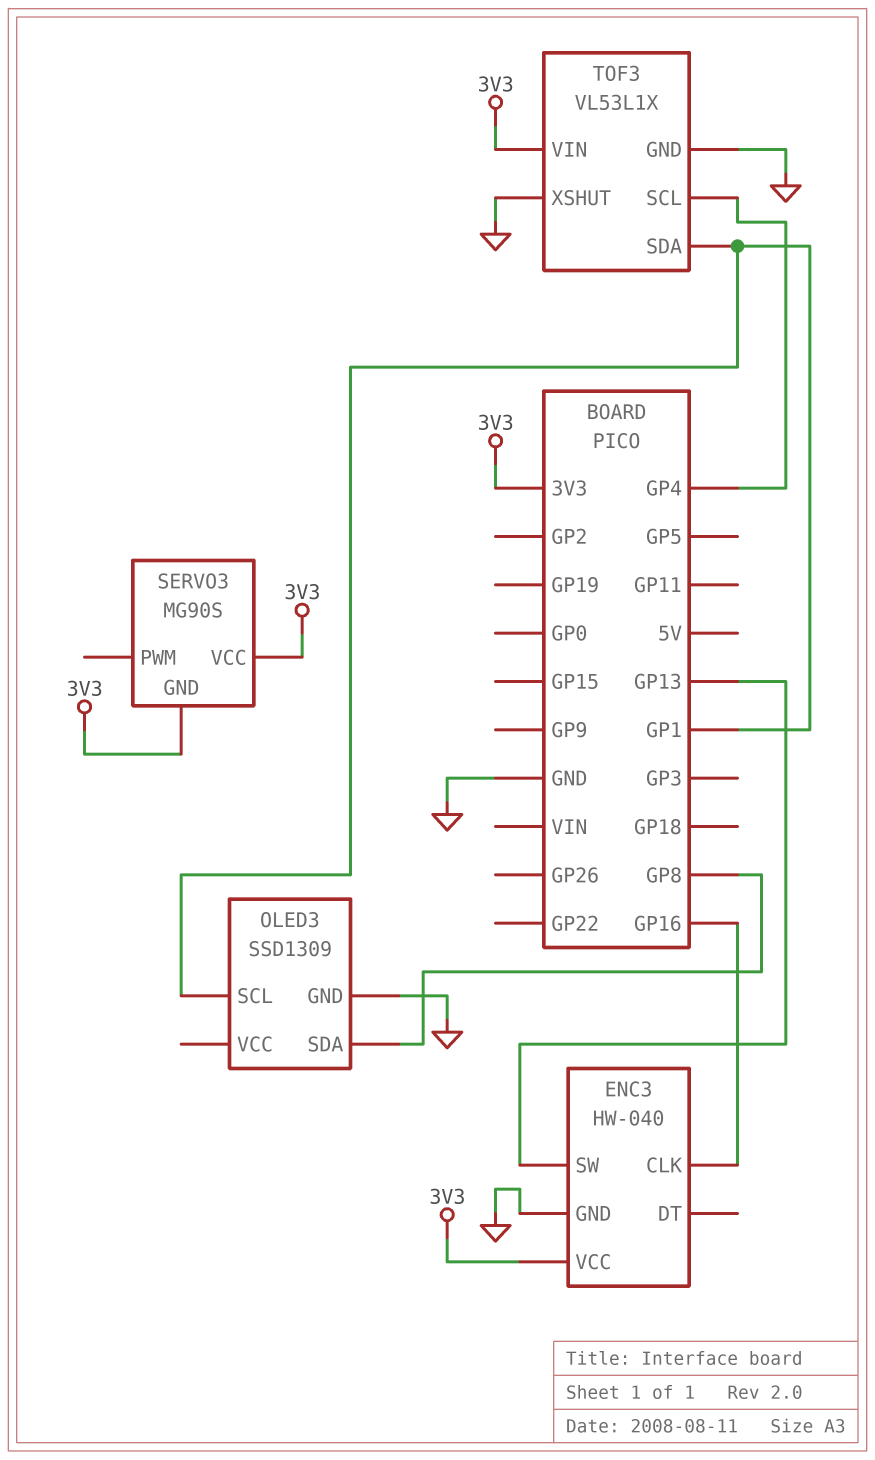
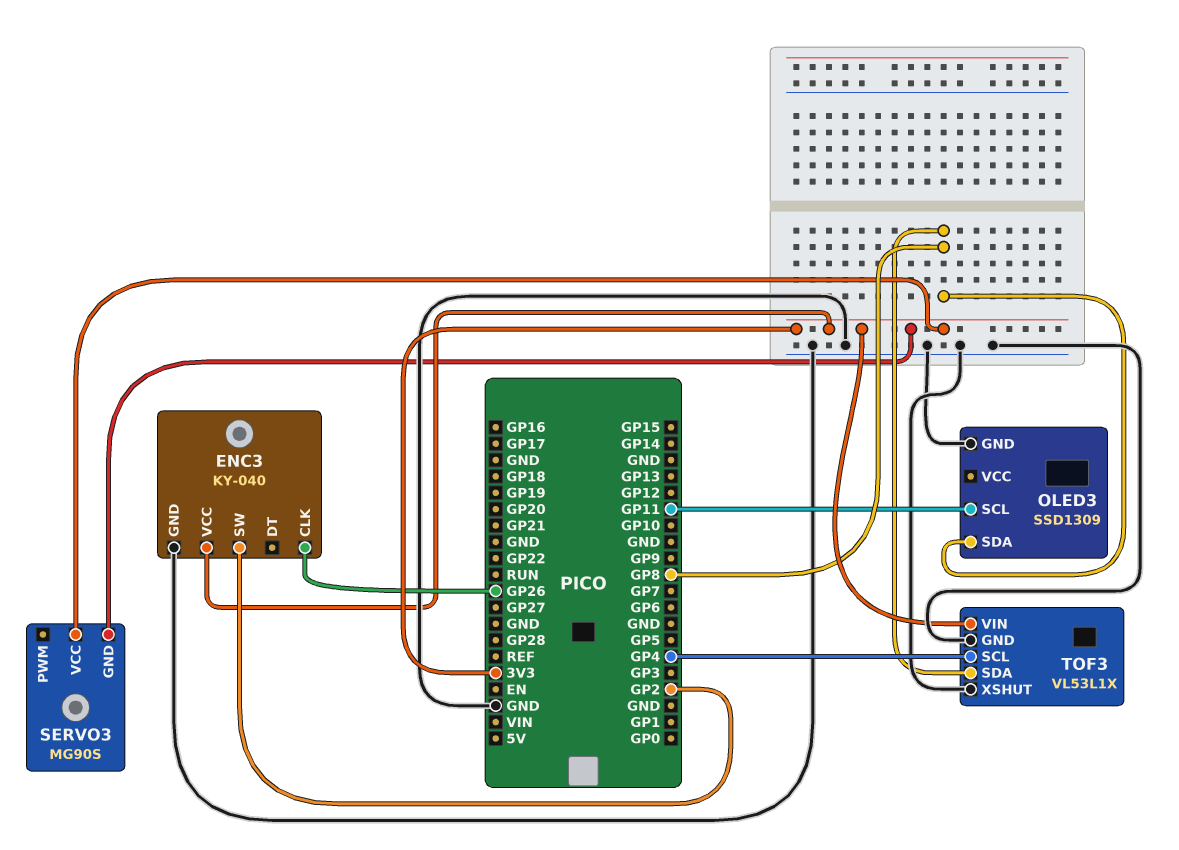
ENC3: HW-040 -> KY-040
ENC3 pin CLK: GP16 -> GP26
ENC3 pin SW: GP13 -> GP2
OLED3 pin SCL: GP1 -> GP11
TOF3 pin SDA: GP1 -> GP8

